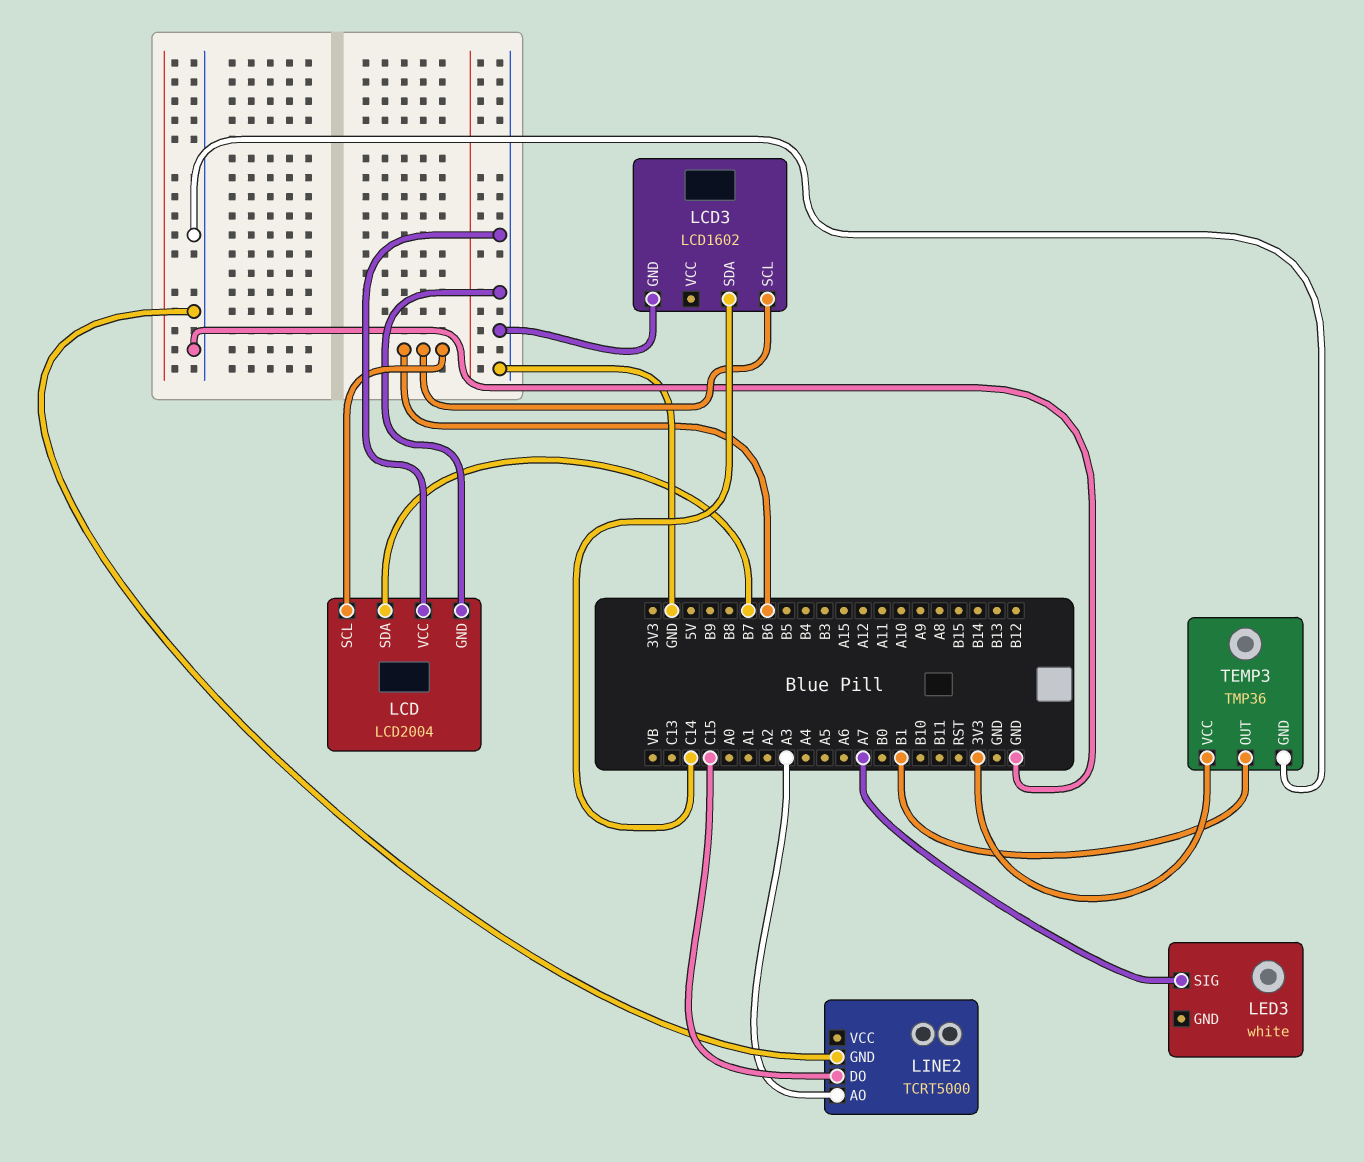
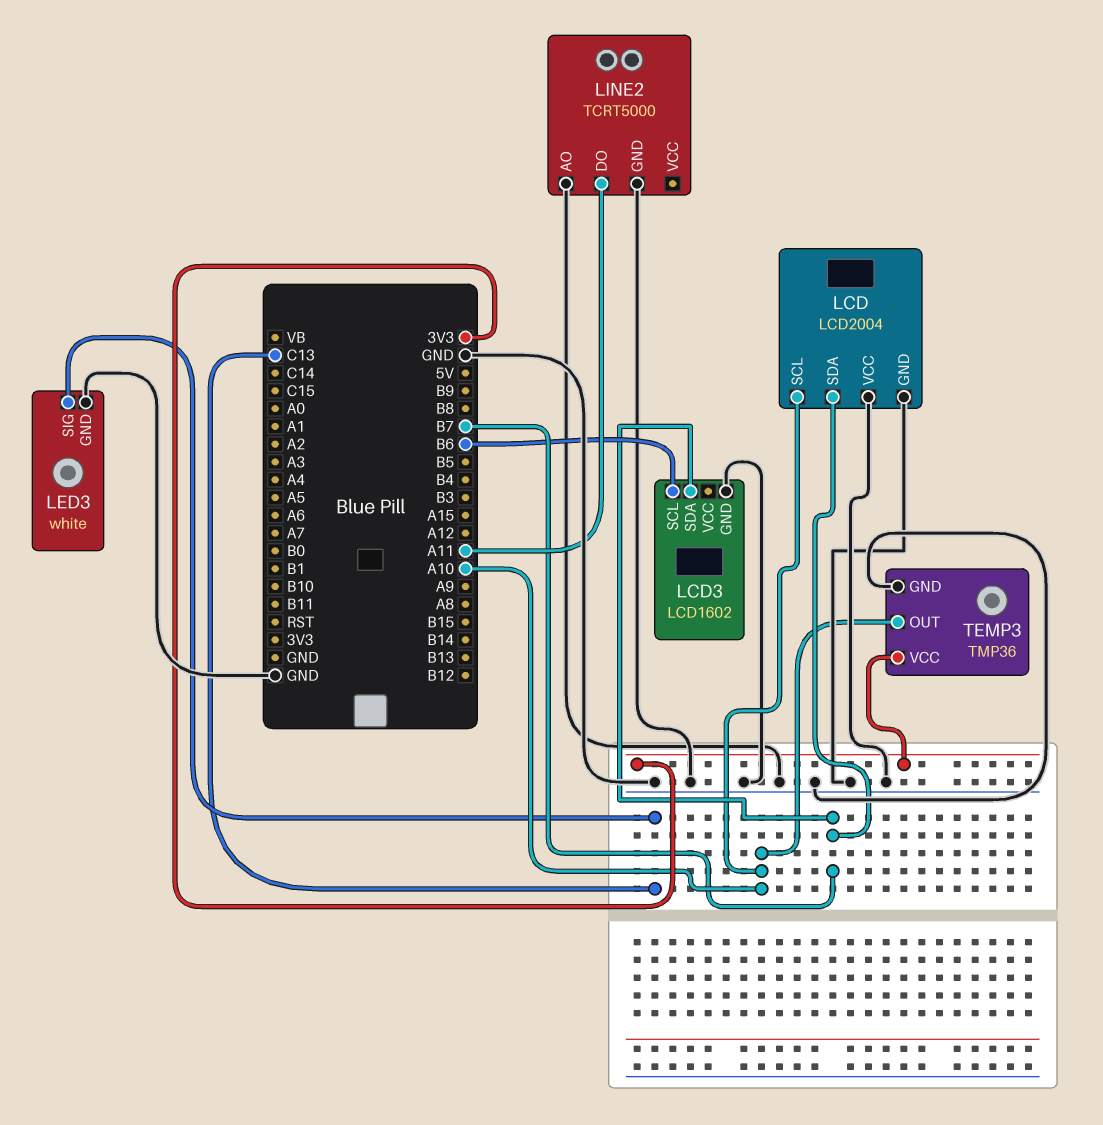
LCD pin SCL: B6 -> A10
LCD3 pin SDA: C14 -> B7
LED3 pin GND: none -> GND
LED3 pin SIG: A7 -> C13
LINE2 pin AO: A3 -> GND
LINE2 pin DO: C15 -> A11
TEMP3 pin OUT: B1 -> A10

